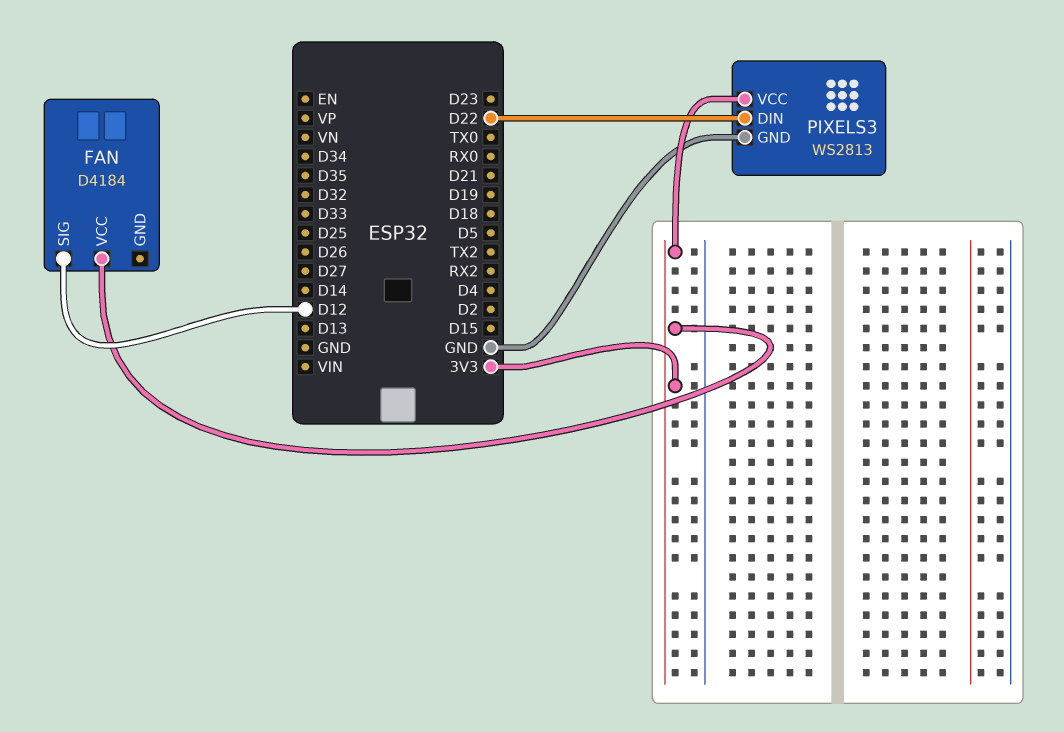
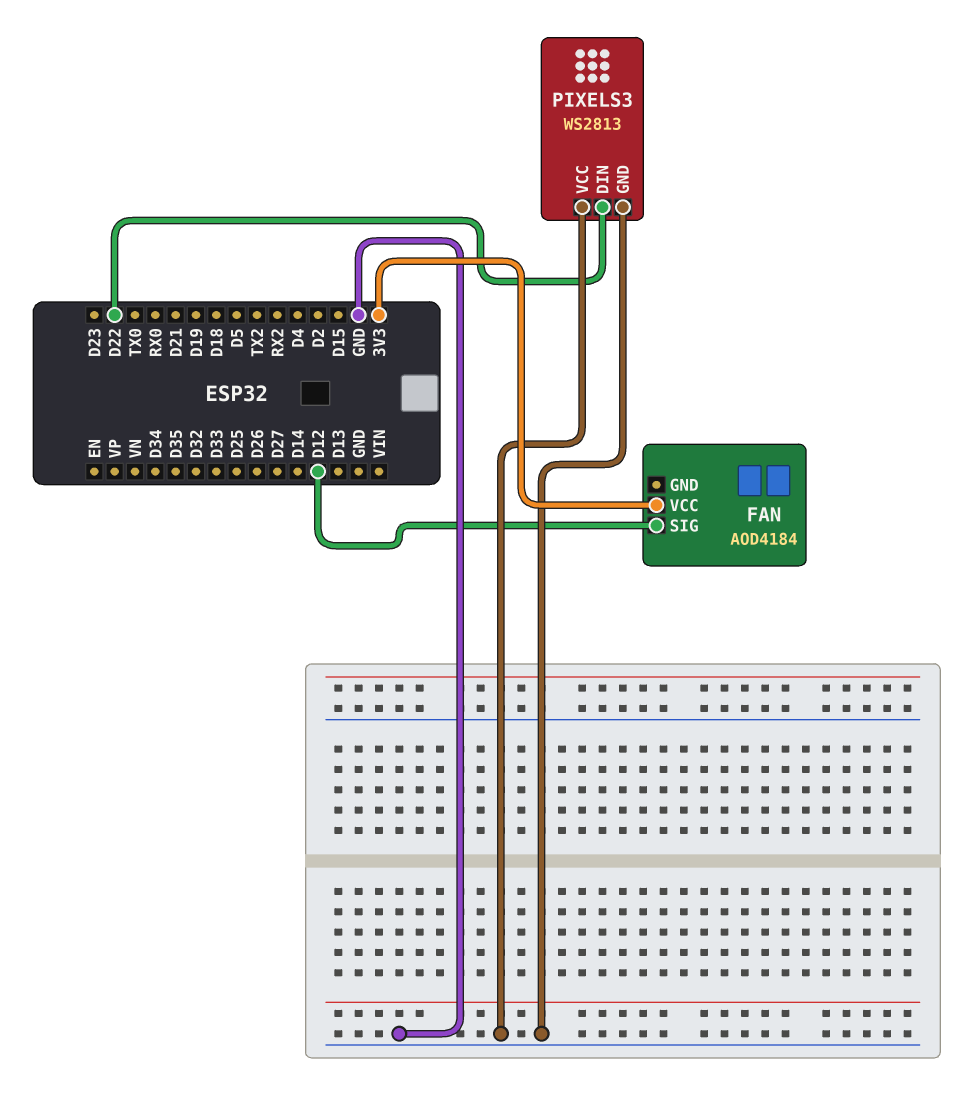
FAN: D4184 -> AOD4184
PIXELS3 pin VCC: 3V3 -> GND

